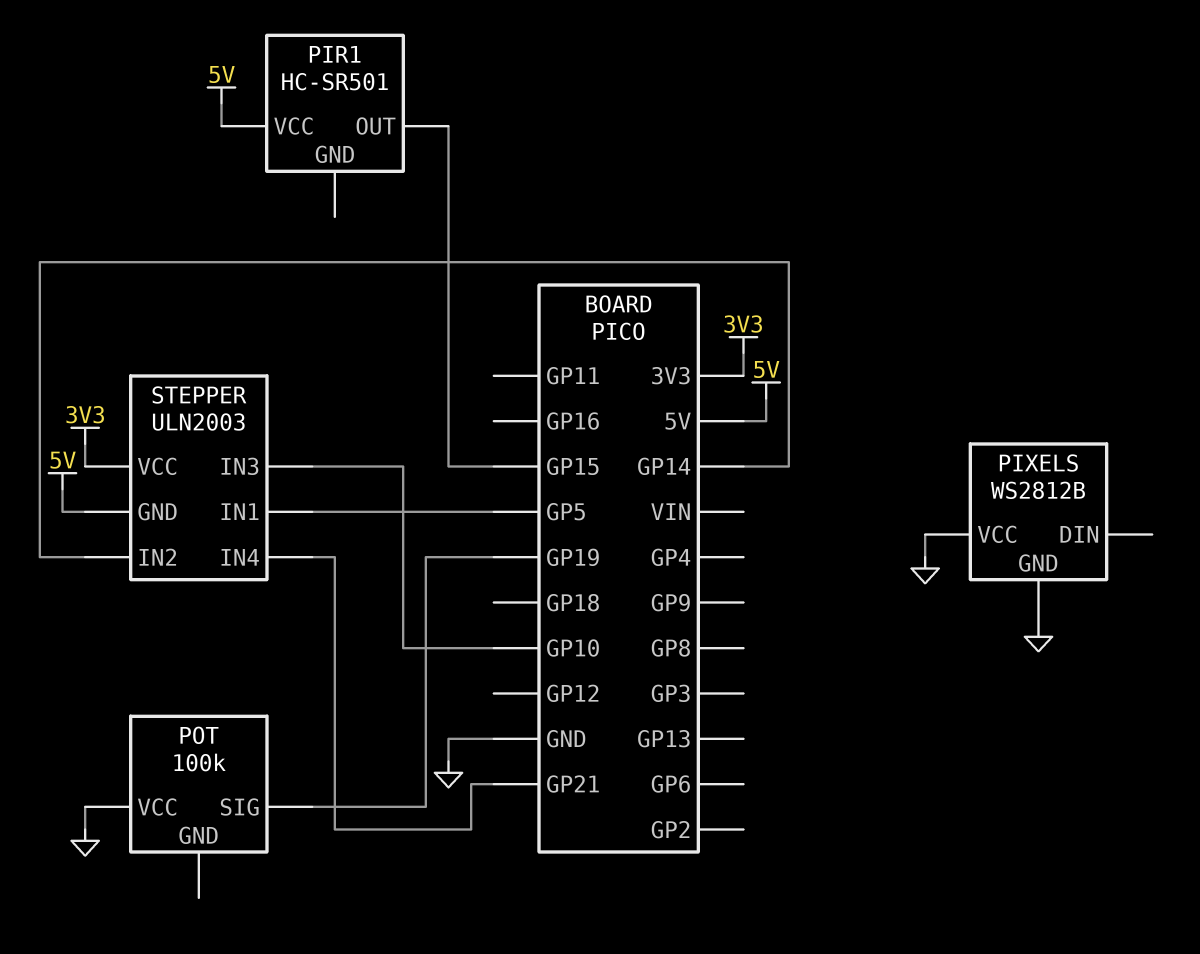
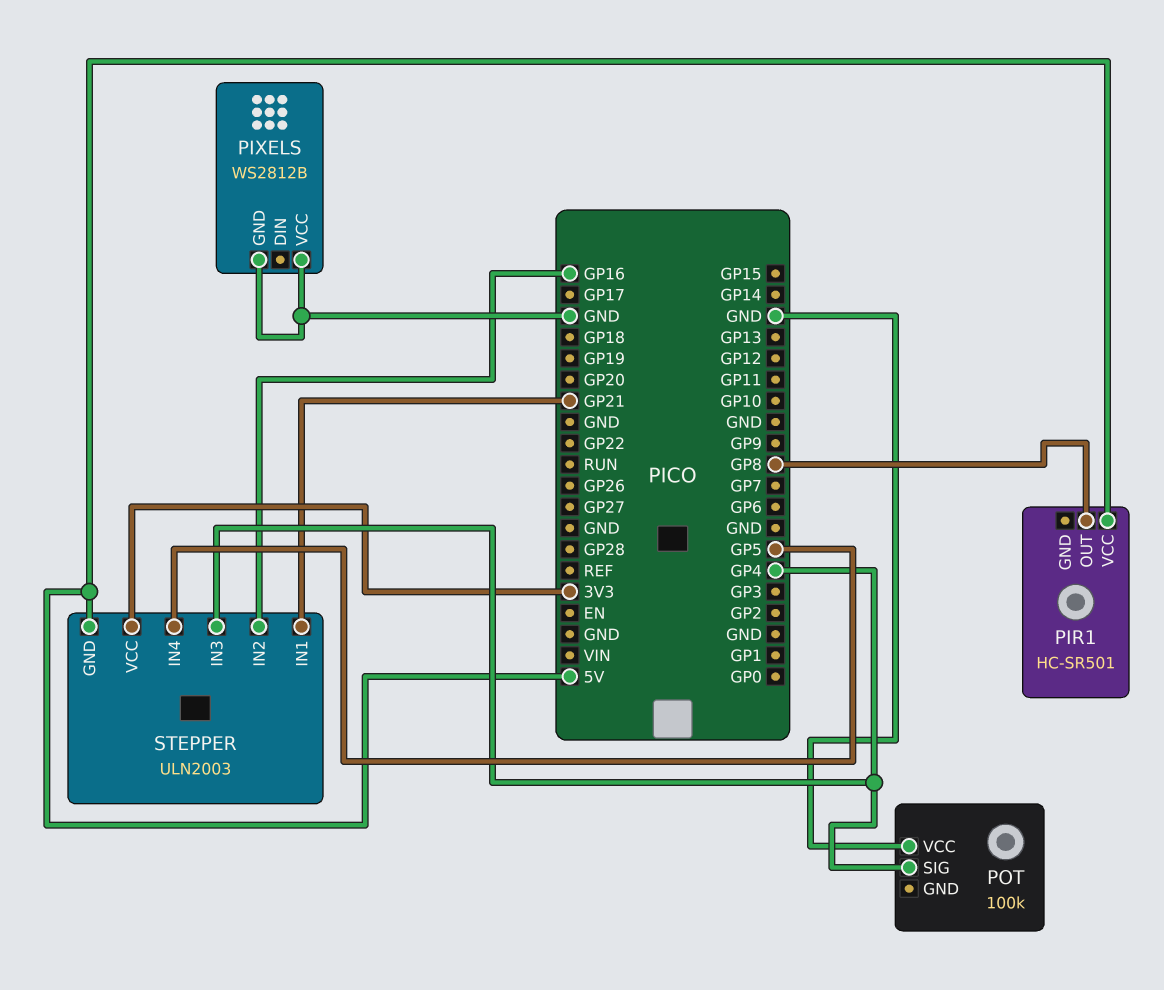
PIR1 pin OUT: GP15 -> GP8
POT pin SIG: GP19 -> GP4
STEPPER pin IN1: GP5 -> GP21
STEPPER pin IN2: GP14 -> GP16
STEPPER pin IN3: GP10 -> GP4
STEPPER pin IN4: GP21 -> GP5

